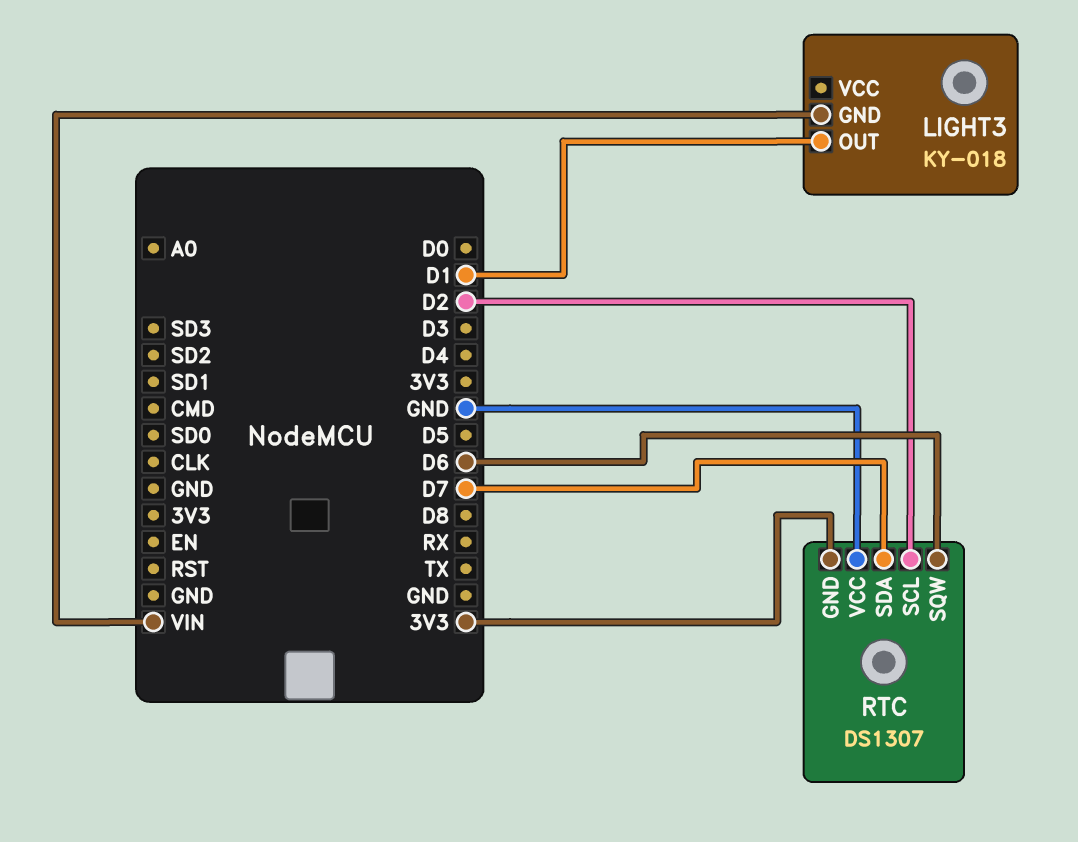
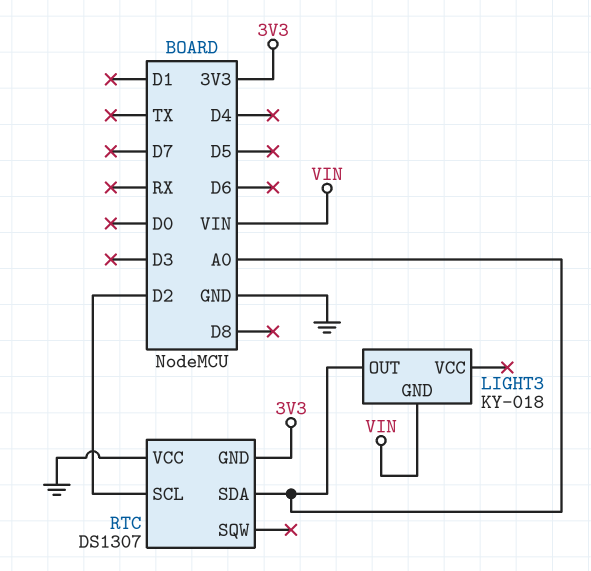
LIGHT3 pin OUT: D1 -> A0
RTC pin SDA: D7 -> A0
RTC pin SQW: D6 -> none

